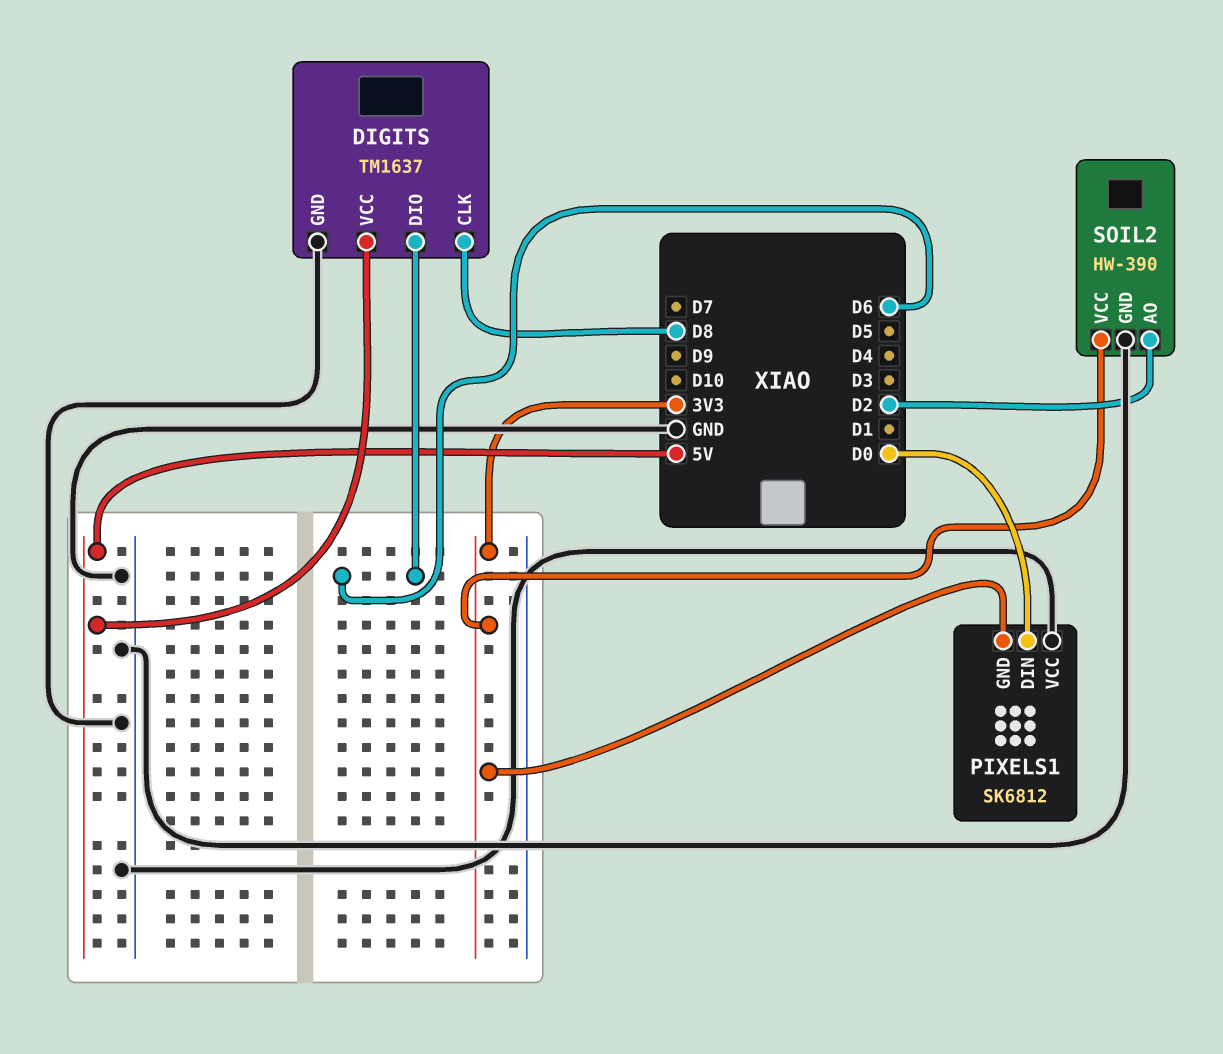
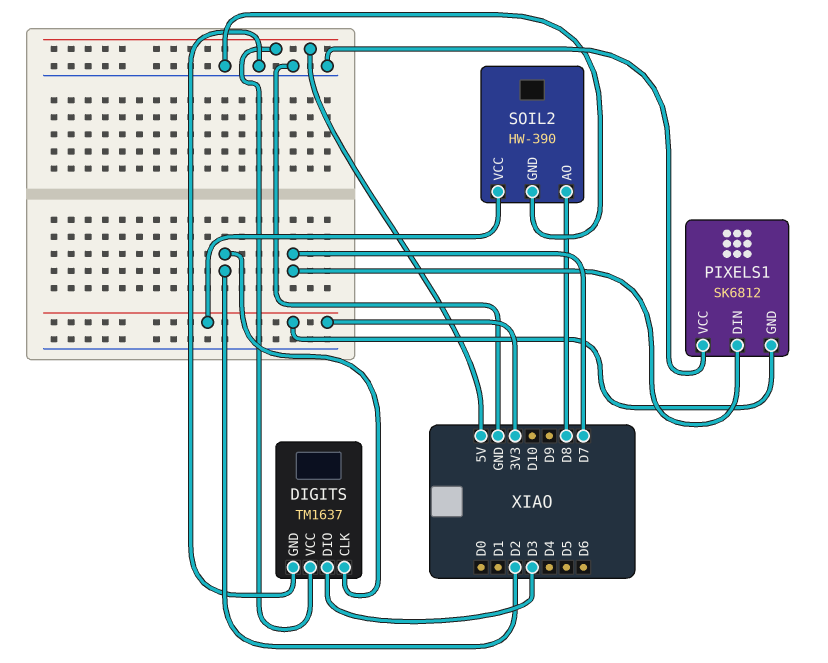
DIGITS pin CLK: D8 -> D2
DIGITS pin DIO: D6 -> D3
PIXELS1 pin DIN: D0 -> D7
SOIL2 pin AO: D2 -> D8

